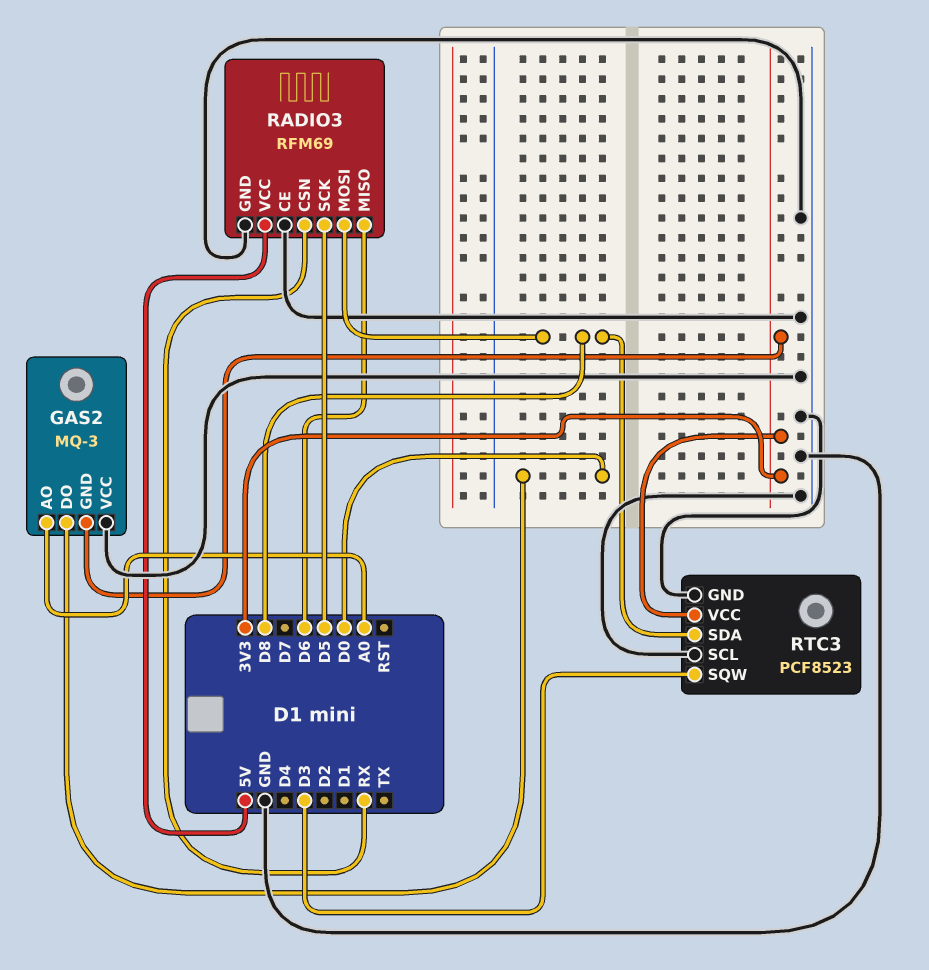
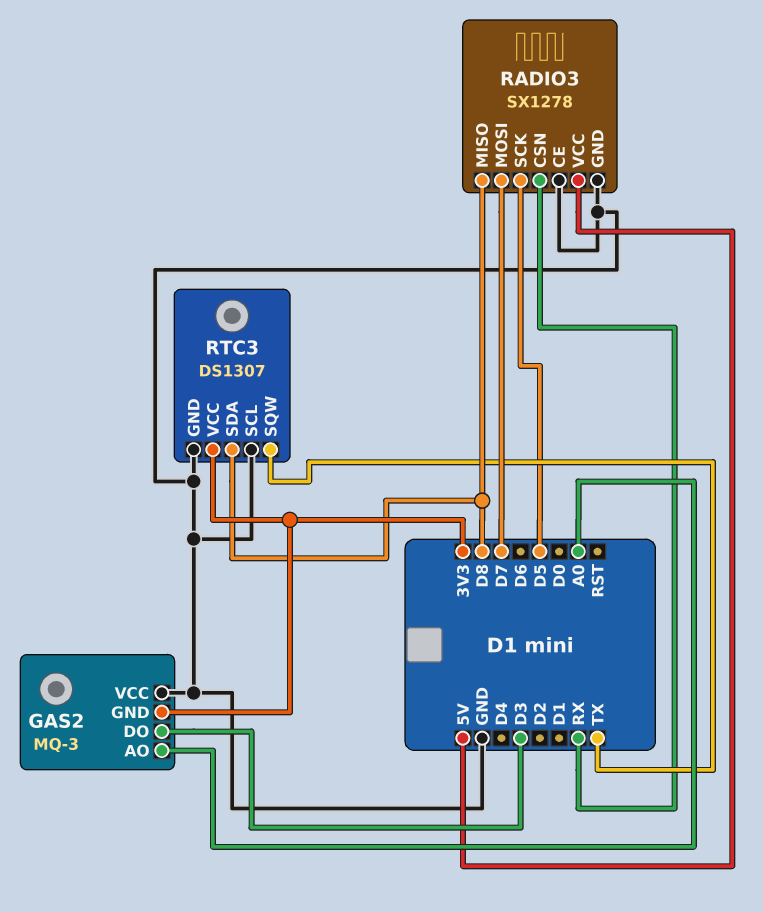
GAS2 pin DO: D0 -> D3
RADIO3: RFM69 -> SX1278
RADIO3 pin MISO: D6 -> D8
RADIO3 pin MOSI: D8 -> D7
RTC3: PCF8523 -> DS1307
RTC3 pin SQW: D3 -> TX

